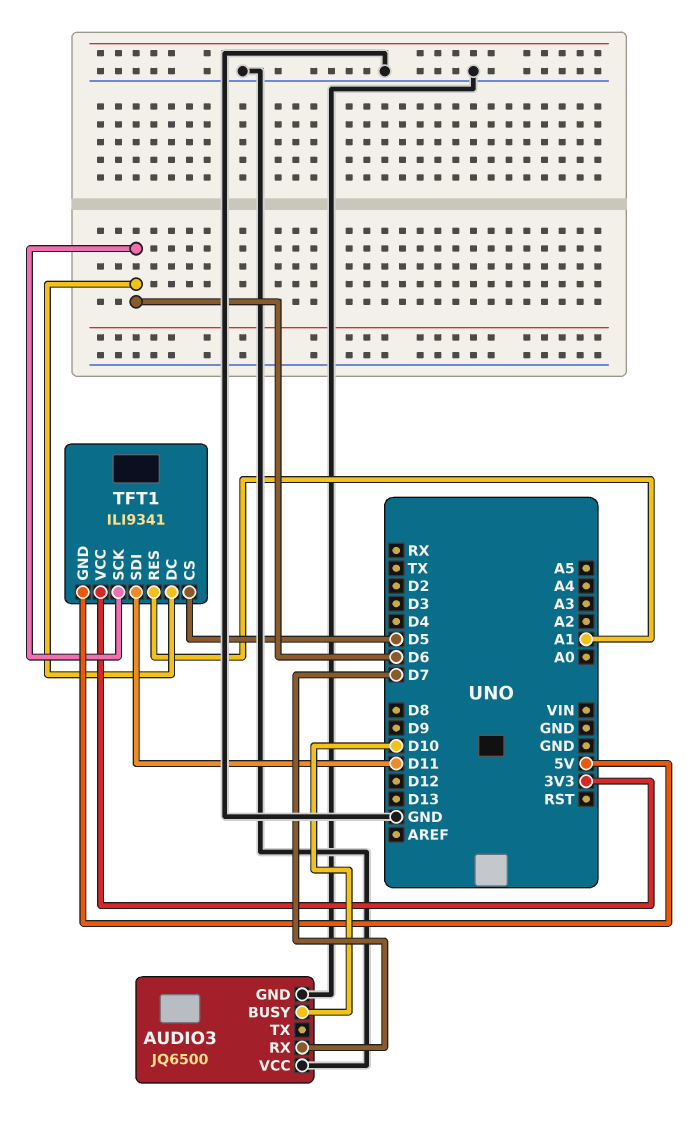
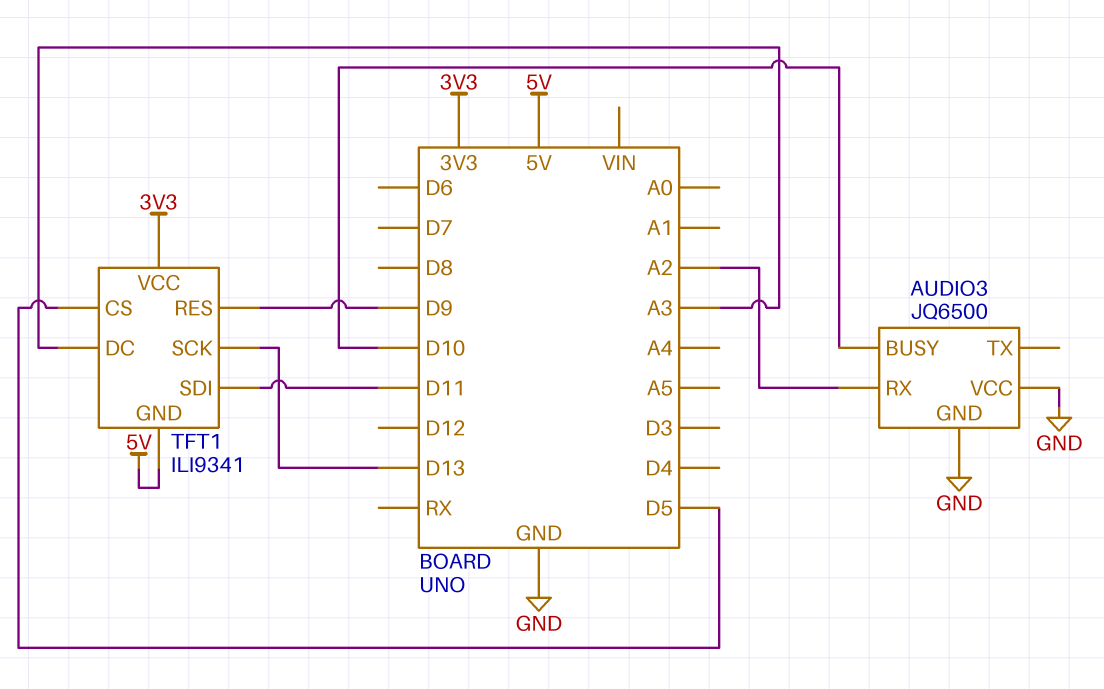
AUDIO3 pin RX: D7 -> A2
TFT1 pin DC: D6 -> A3
TFT1 pin RES: A1 -> D9
TFT1 pin SCK: D6 -> D13

